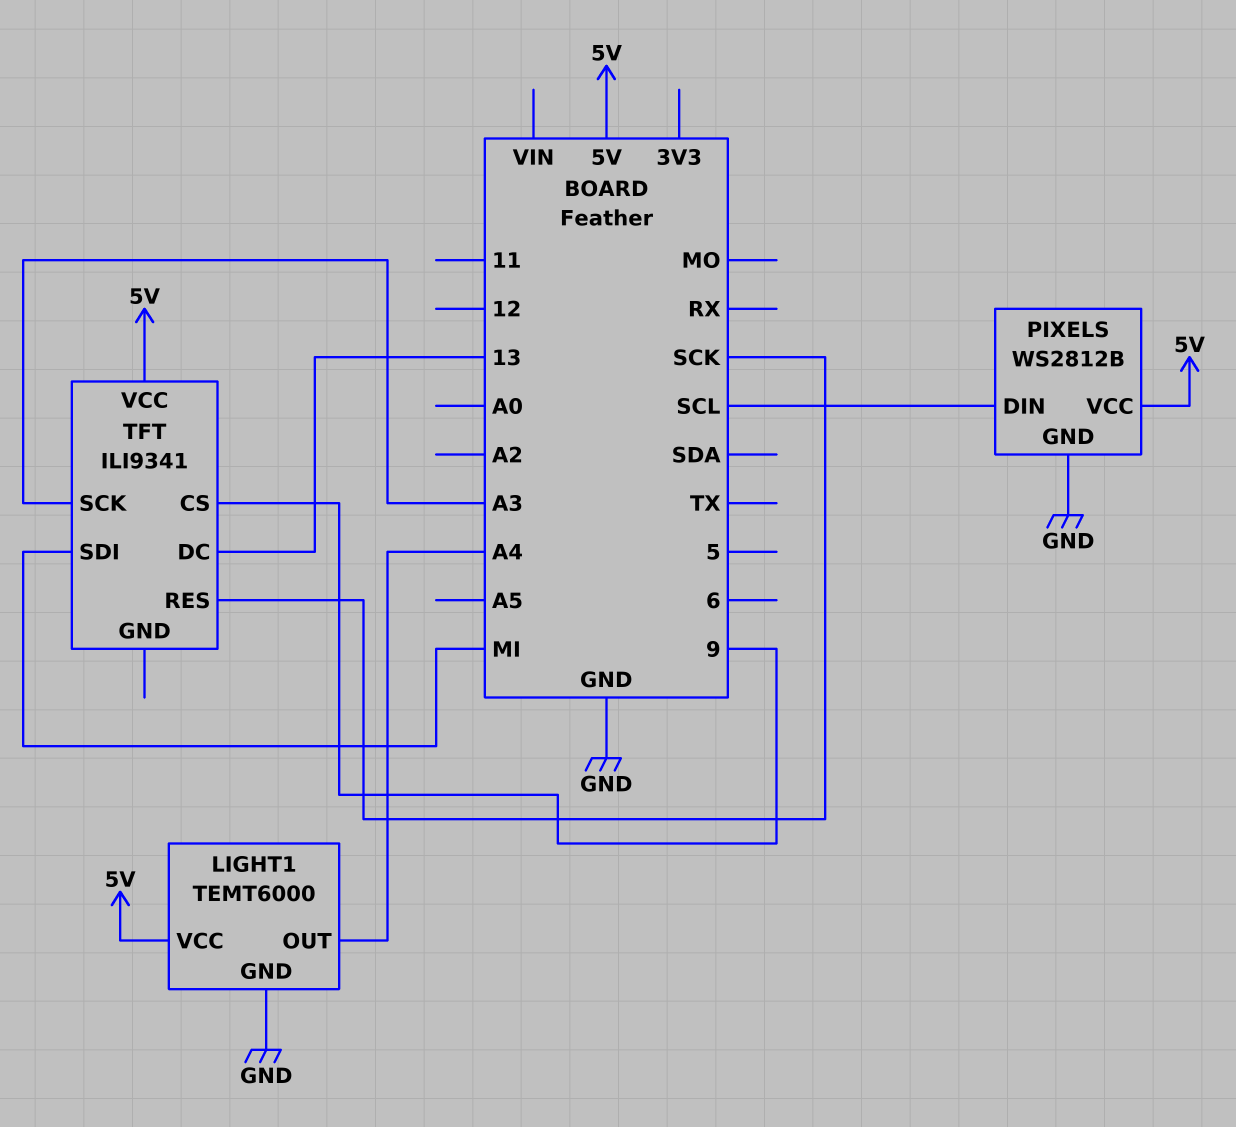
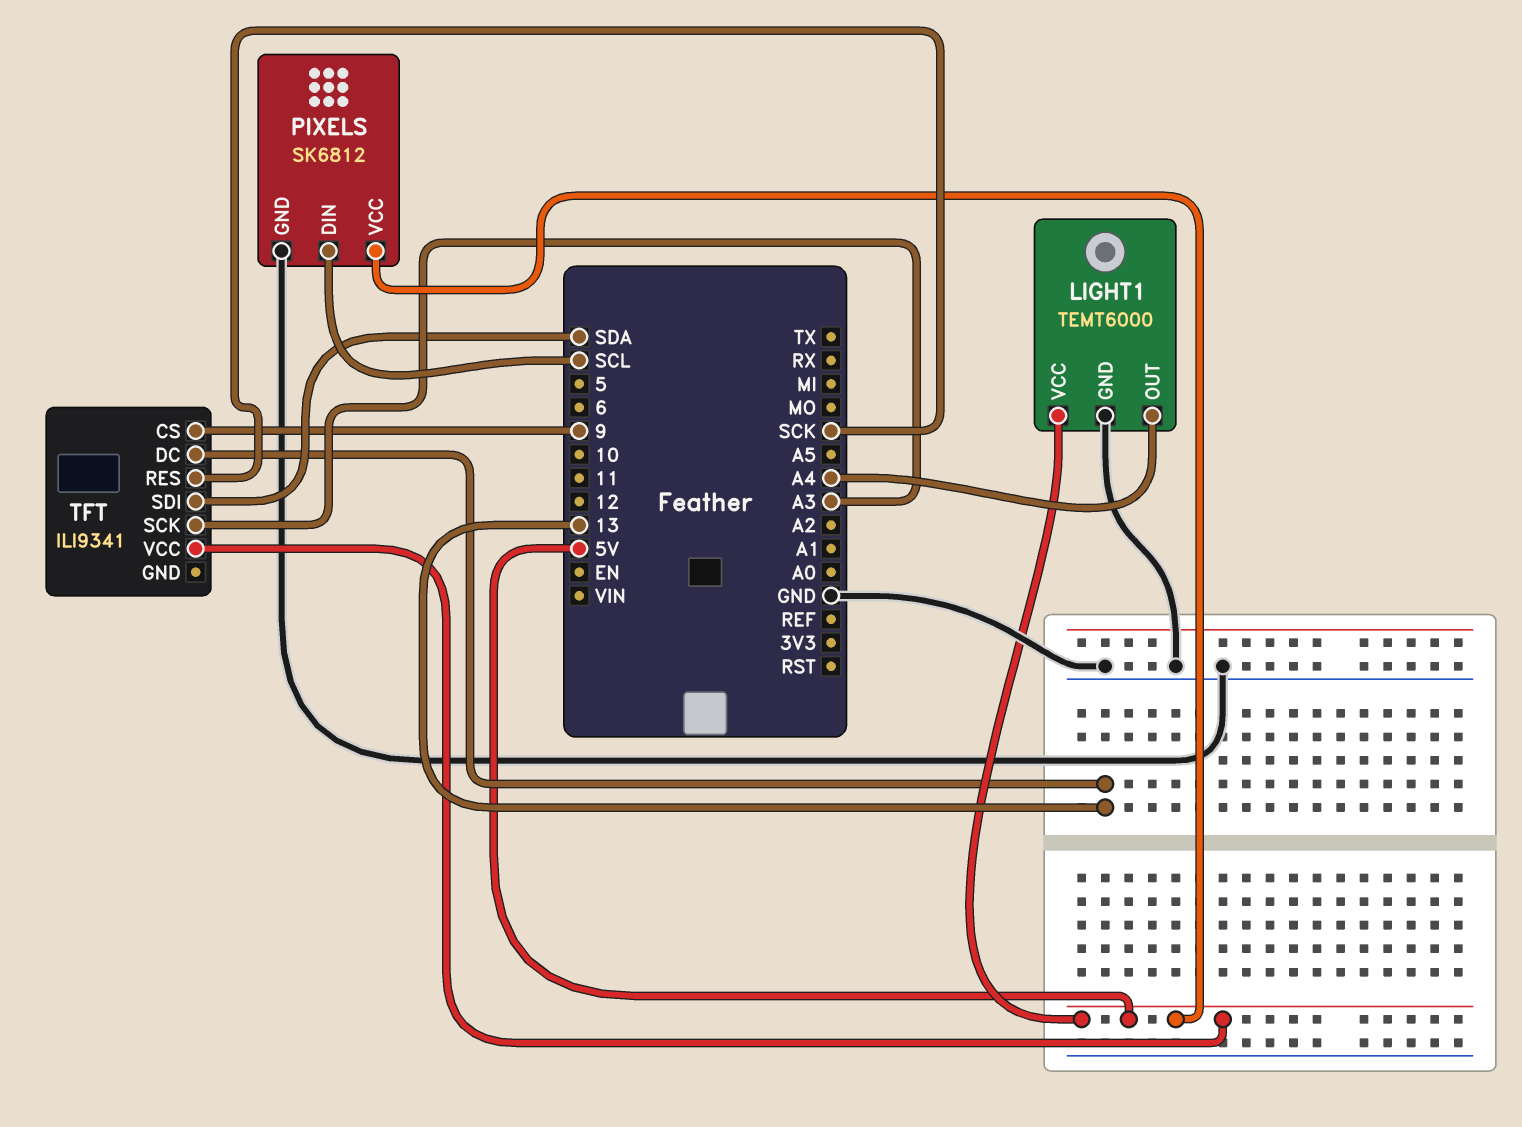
PIXELS: WS2812B -> SK6812
TFT pin SDI: MI -> SDA

